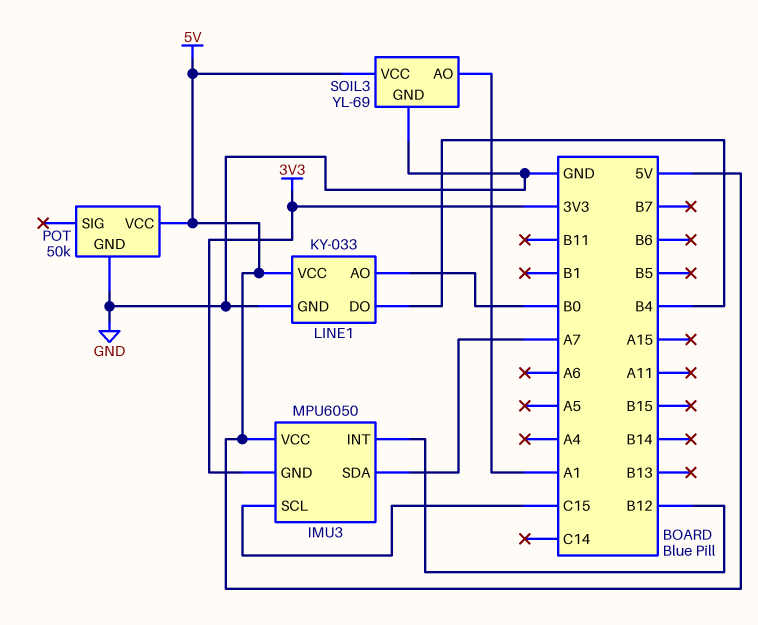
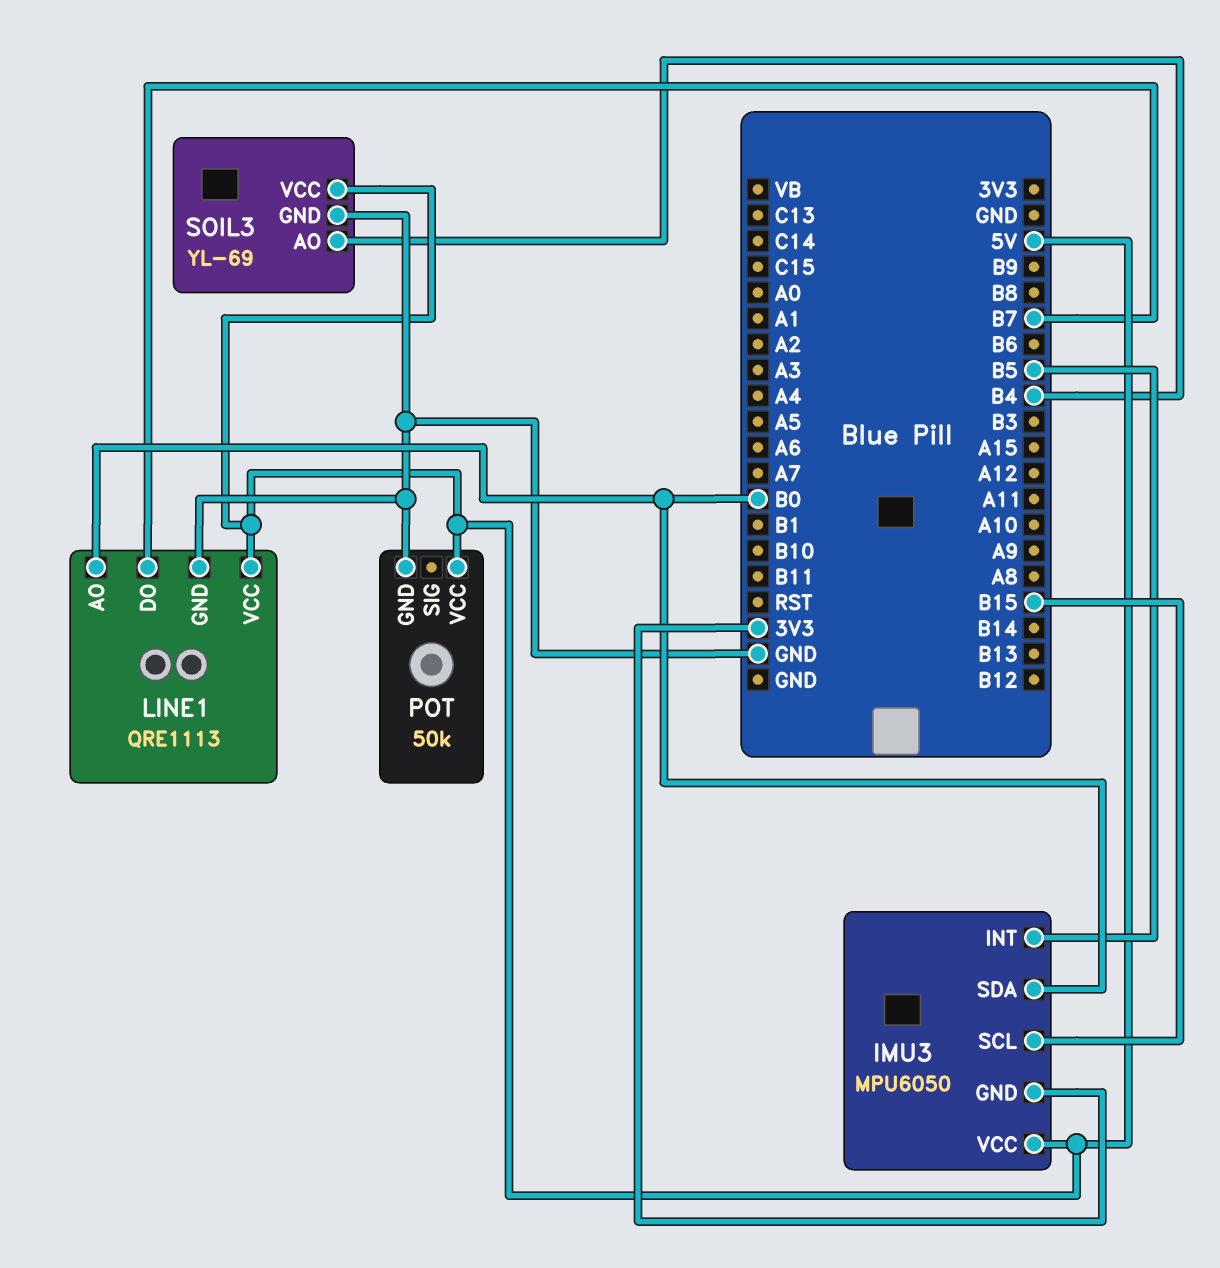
IMU3 pin INT: B12 -> B5
IMU3 pin SCL: C15 -> B15
IMU3 pin SDA: A7 -> B0
LINE1: KY-033 -> QRE1113
LINE1 pin DO: B4 -> B7
SOIL3 pin AO: A1 -> B4

